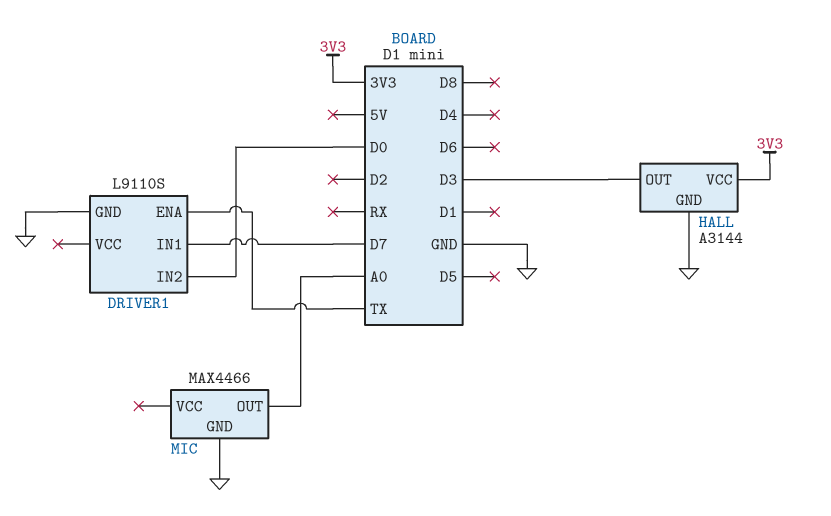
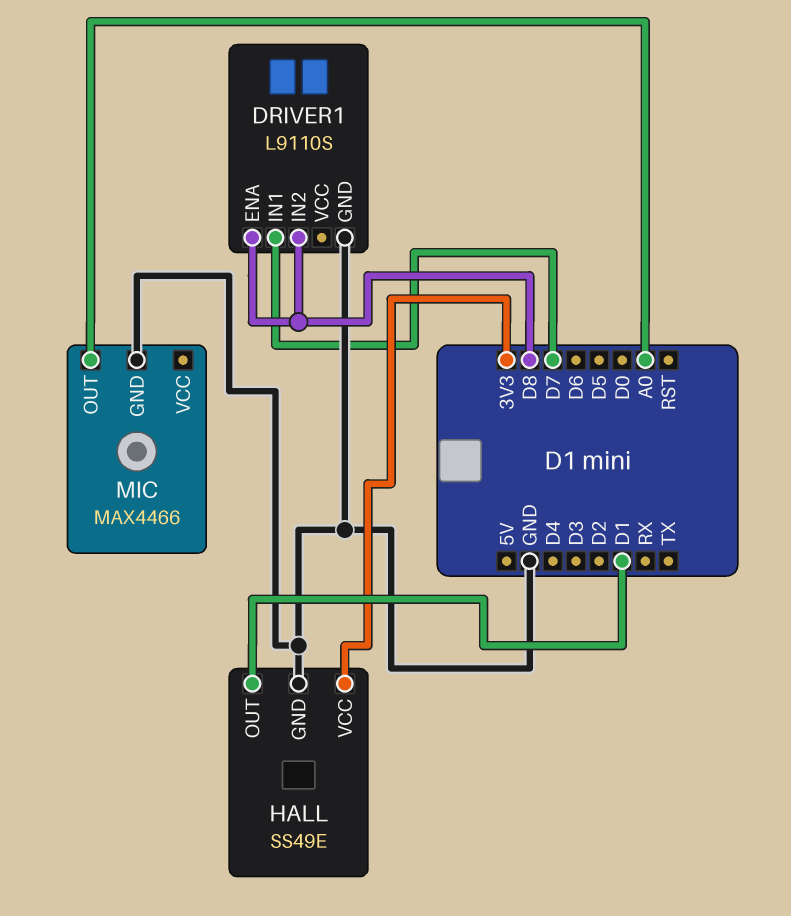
DRIVER1 pin ENA: TX -> D8
DRIVER1 pin IN2: D0 -> D8
HALL: A3144 -> SS49E
HALL pin OUT: D3 -> D1

